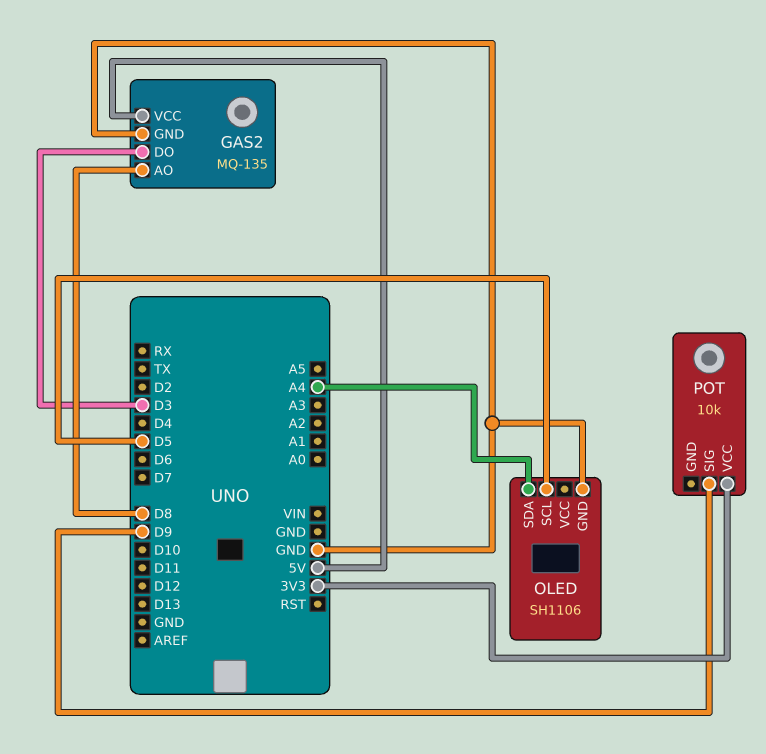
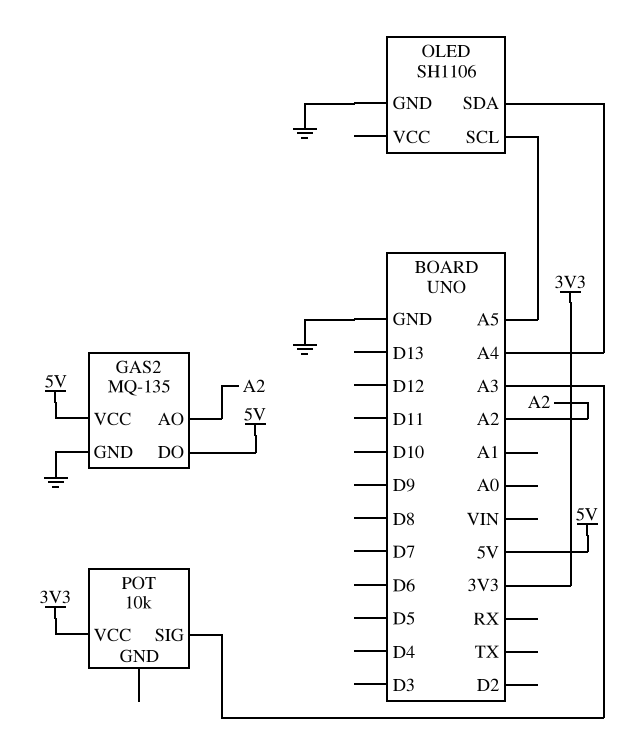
GAS2 pin AO: D8 -> A2
GAS2 pin DO: D3 -> 5V
OLED pin SCL: D5 -> A5
POT pin SIG: D9 -> A3

